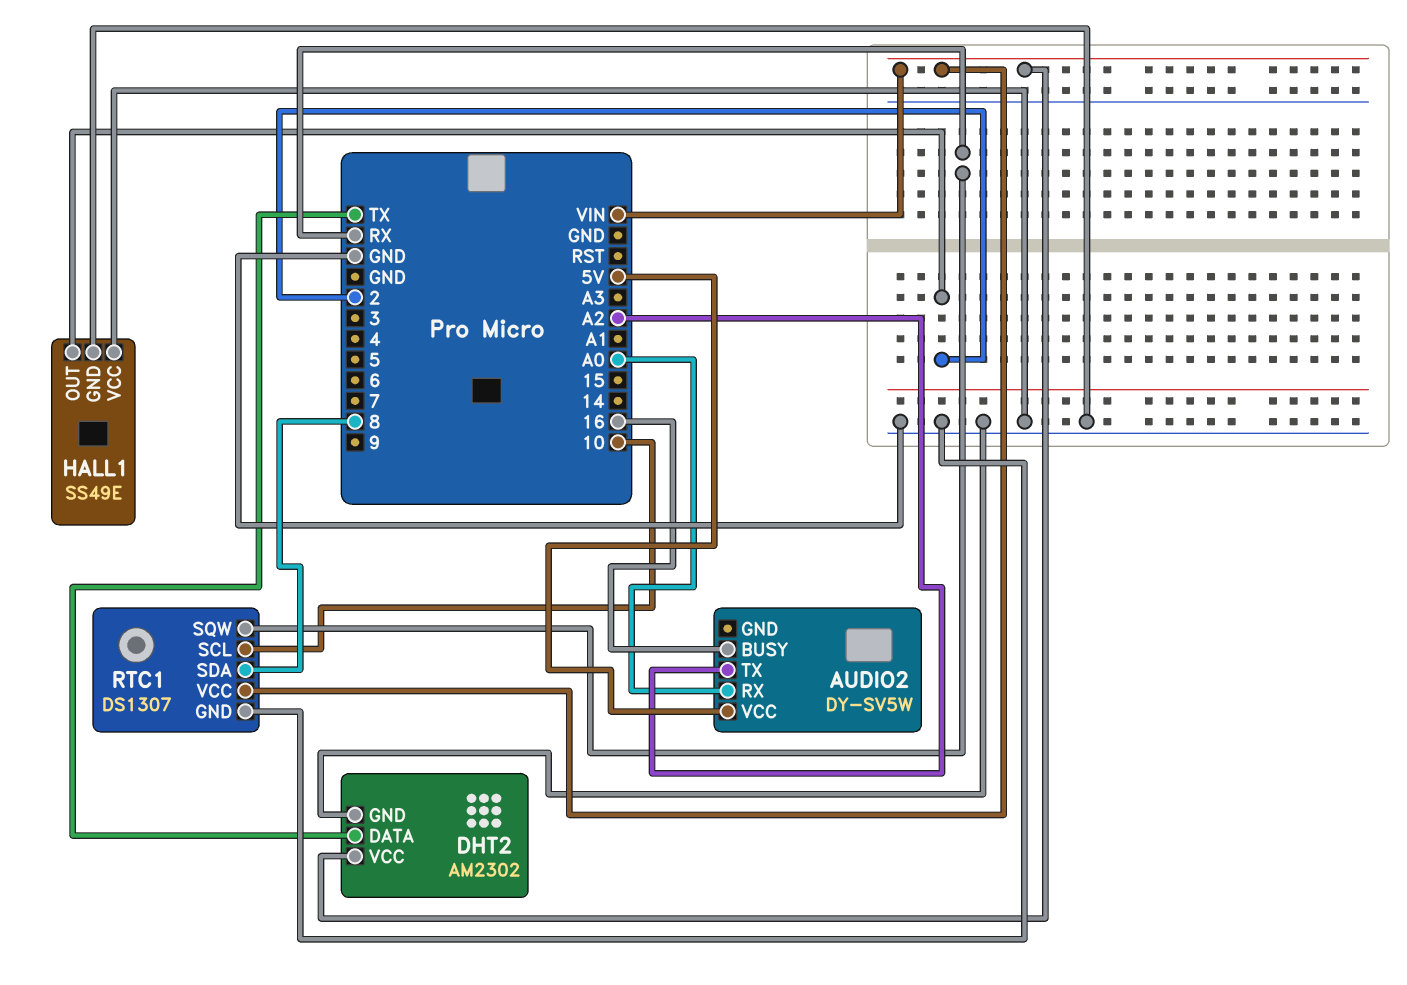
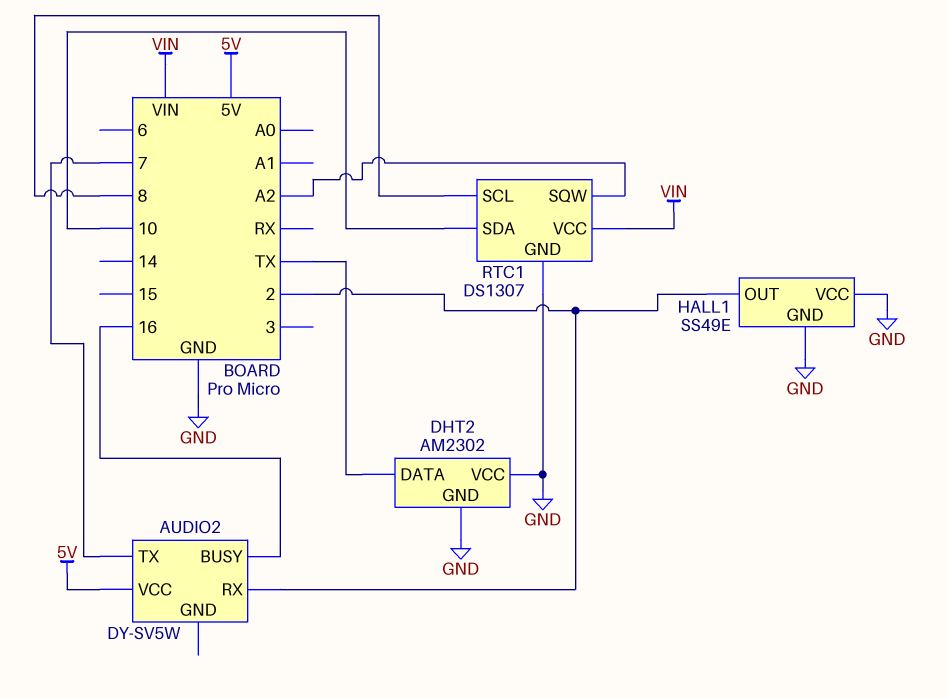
AUDIO2 pin RX: A0 -> 2
AUDIO2 pin TX: A2 -> 7
DHT2 pin VCC: VIN -> GND
RTC1 pin SCL: 10 -> 8
RTC1 pin SDA: 8 -> 10
RTC1 pin SQW: RX -> A2

